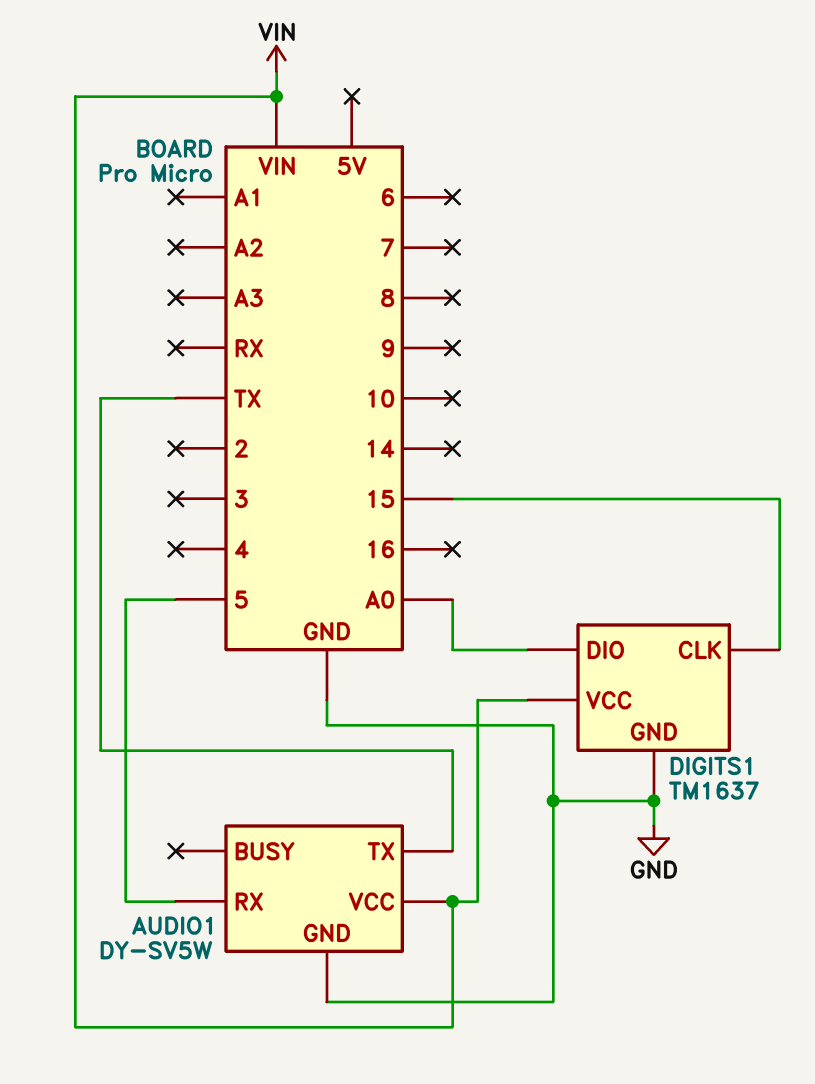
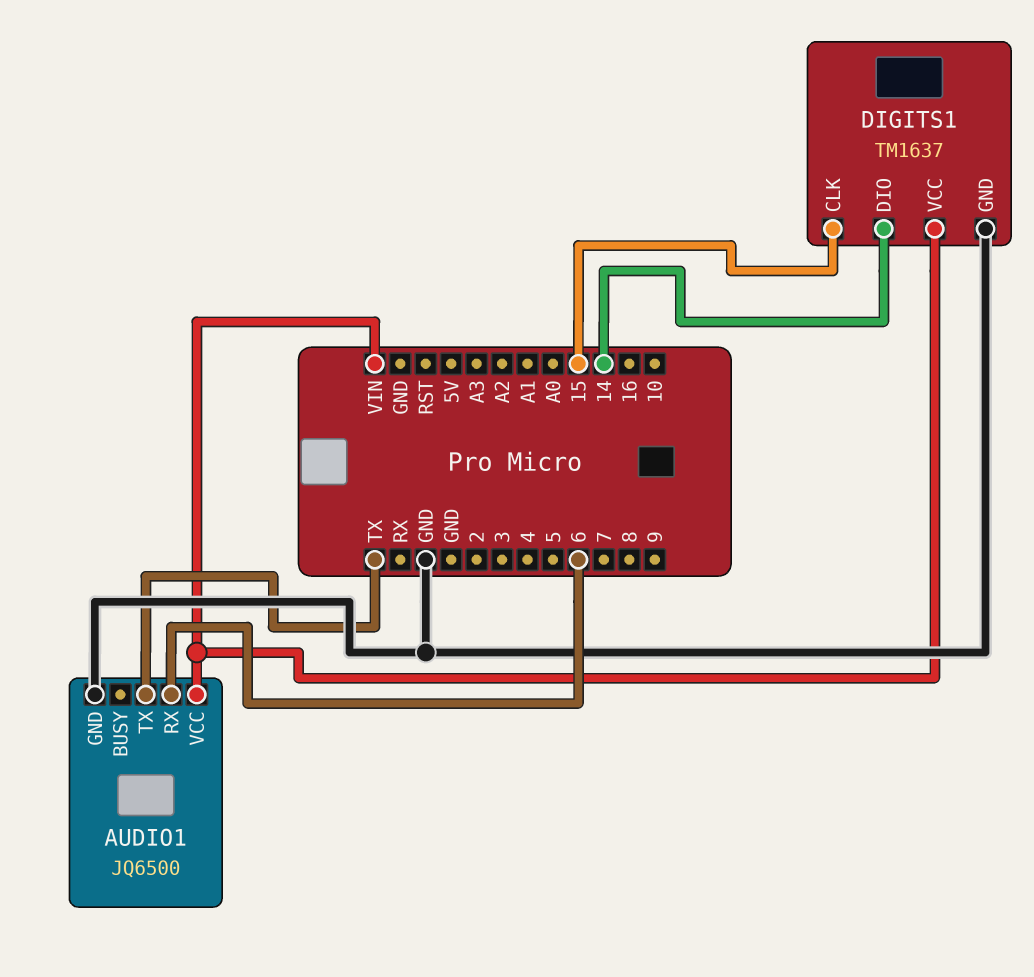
AUDIO1: DY-SV5W -> JQ6500
AUDIO1 pin RX: 5 -> 6
DIGITS1 pin DIO: A0 -> 14

